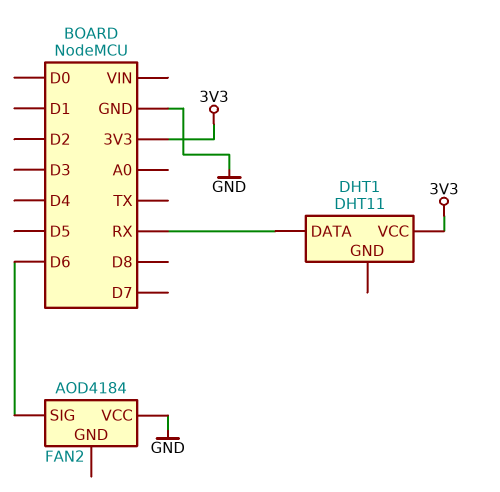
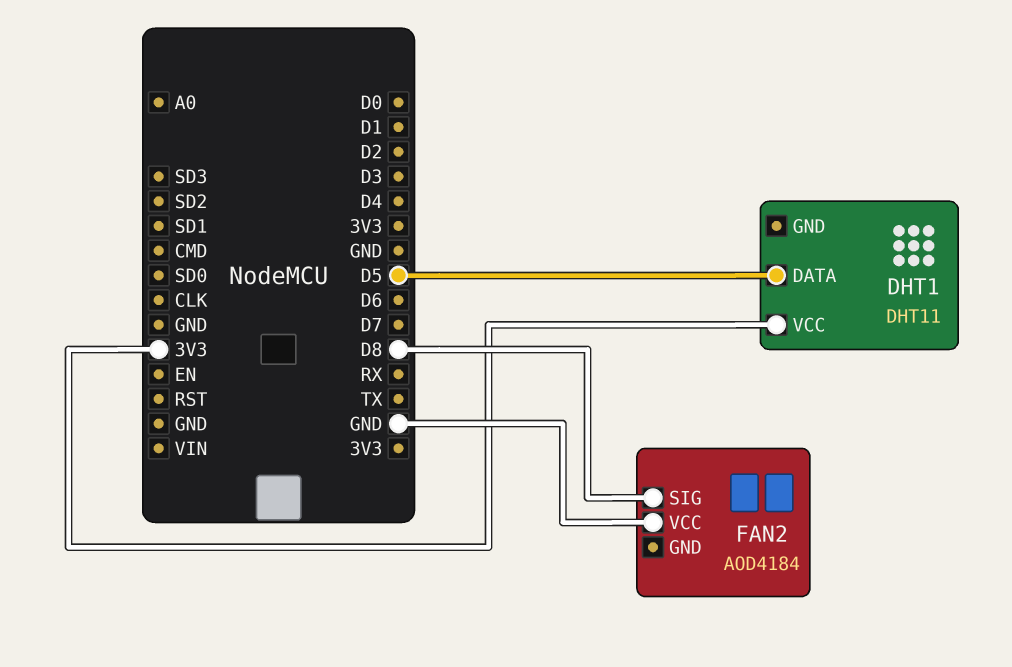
DHT1 pin DATA: RX -> D5
FAN2 pin SIG: D6 -> D8

